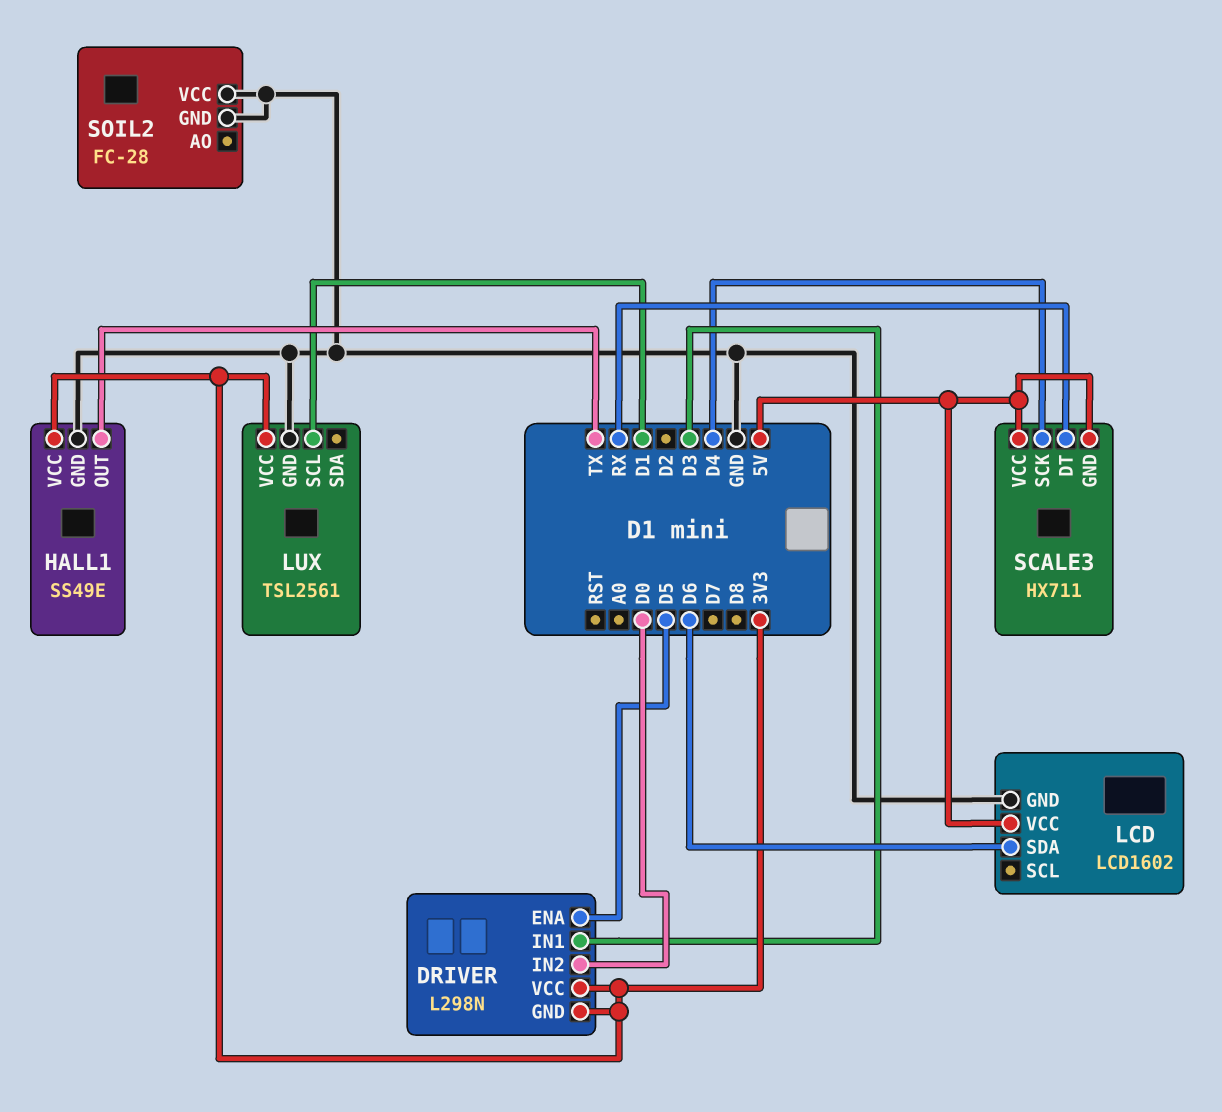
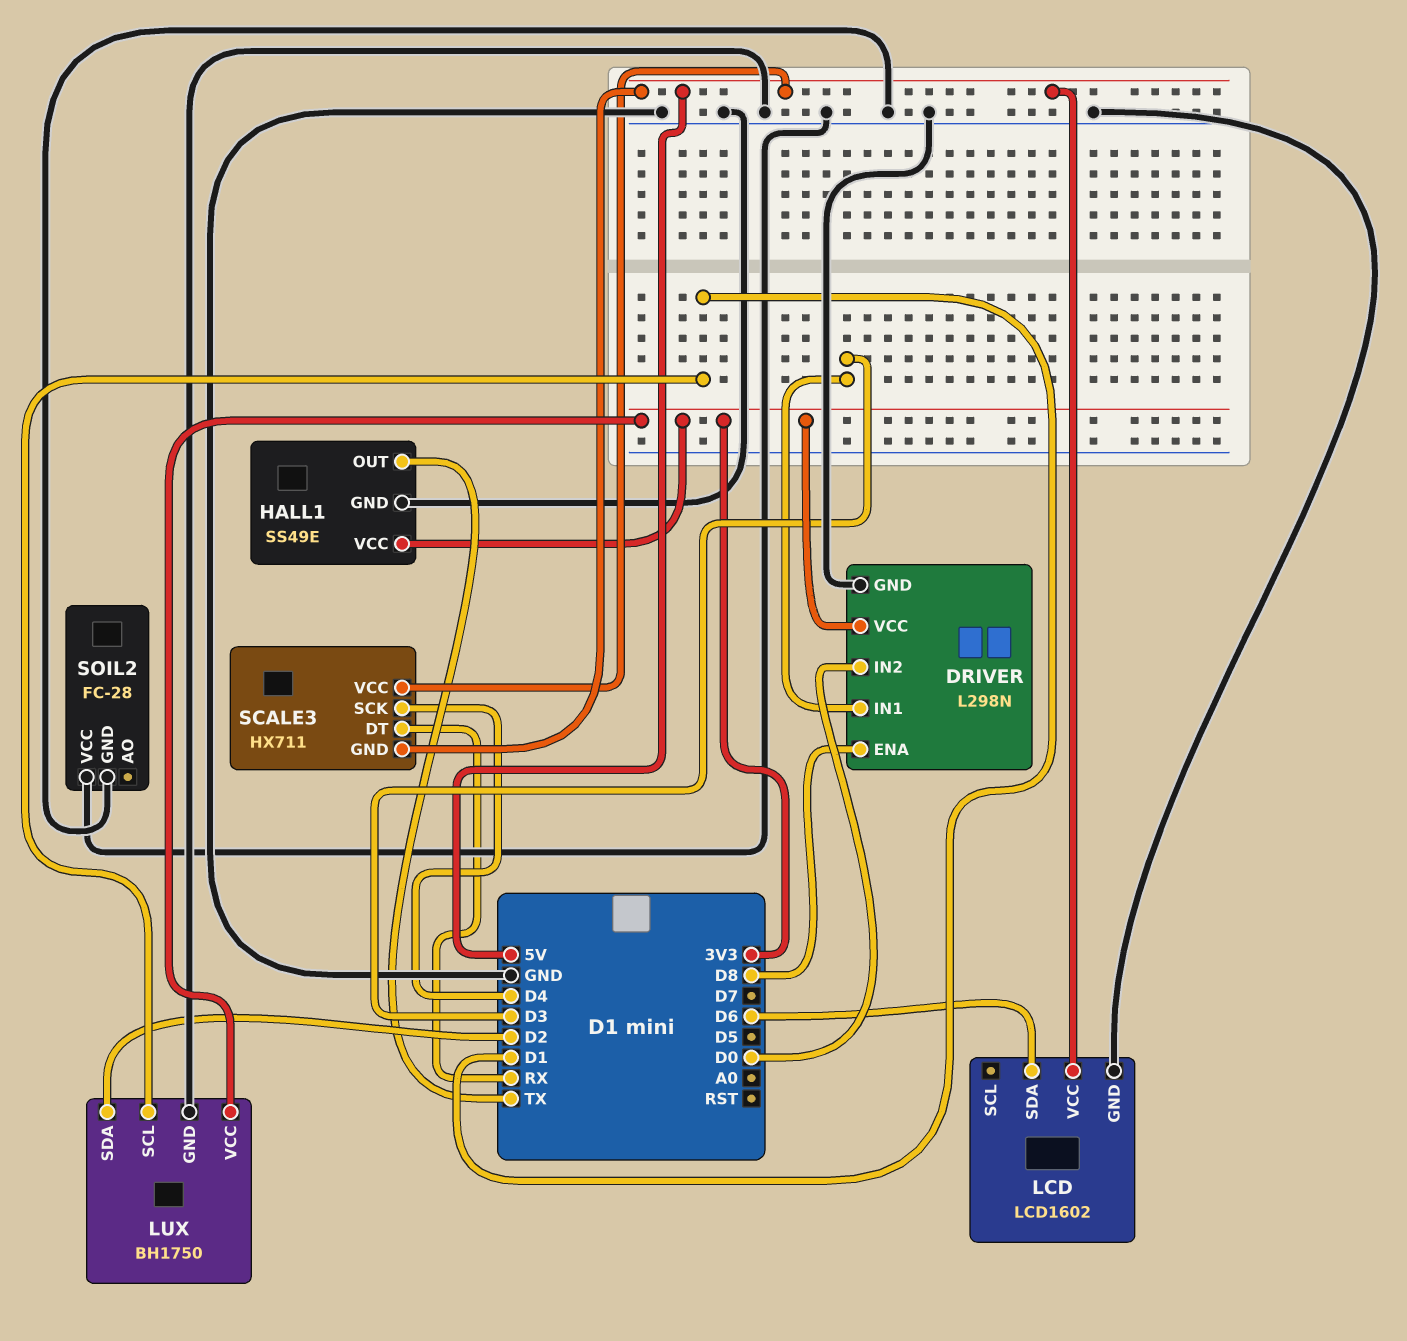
DRIVER pin ENA: D5 -> D8
DRIVER pin GND: 3V3 -> GND
LUX: TSL2561 -> BH1750
LUX pin SDA: none -> D2

